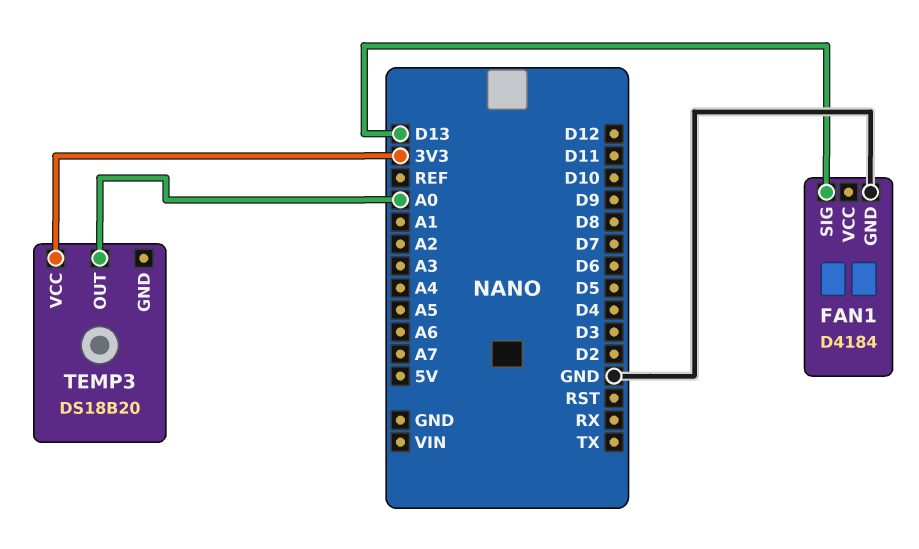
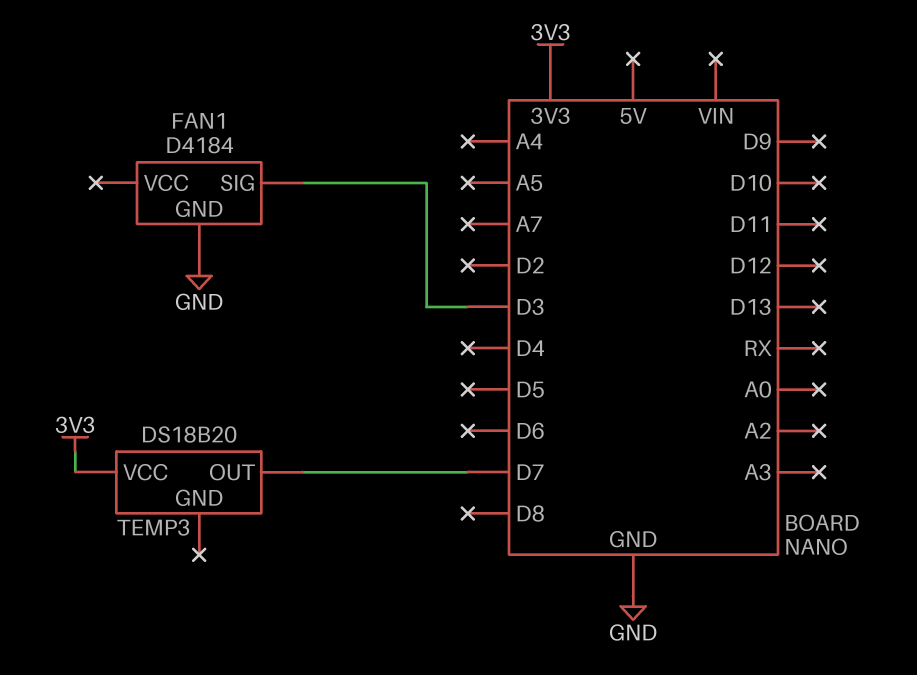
FAN1 pin SIG: D13 -> D3
TEMP3 pin OUT: A0 -> D7

